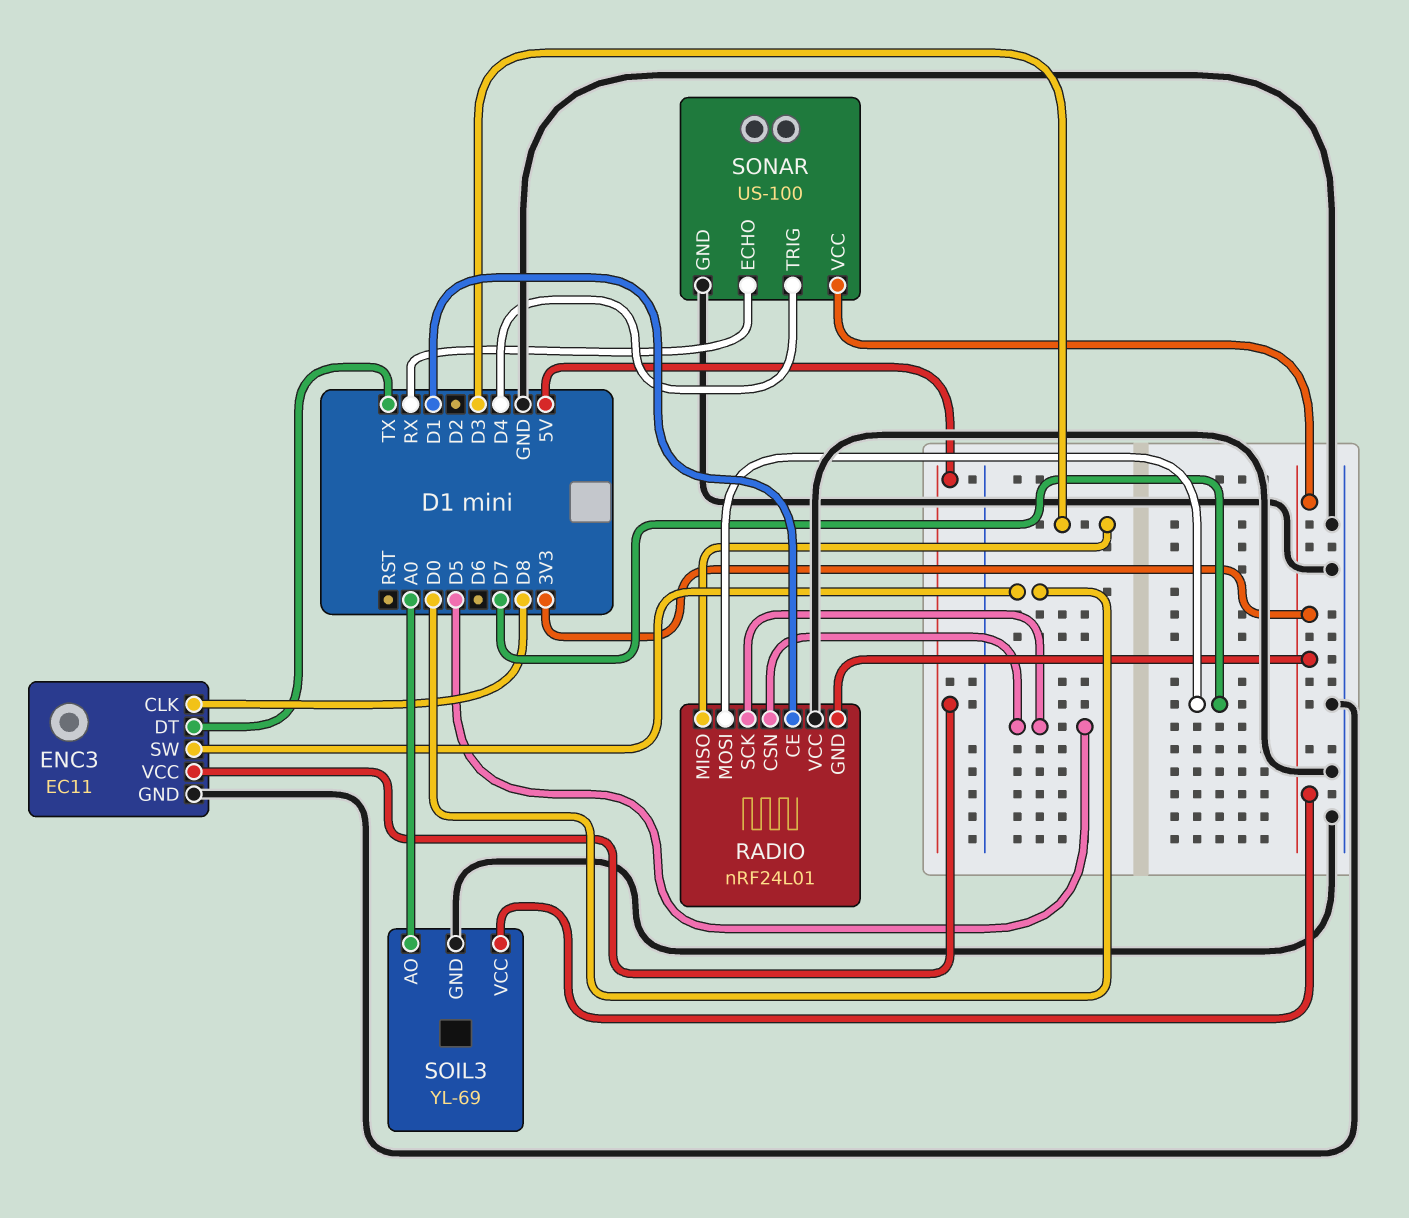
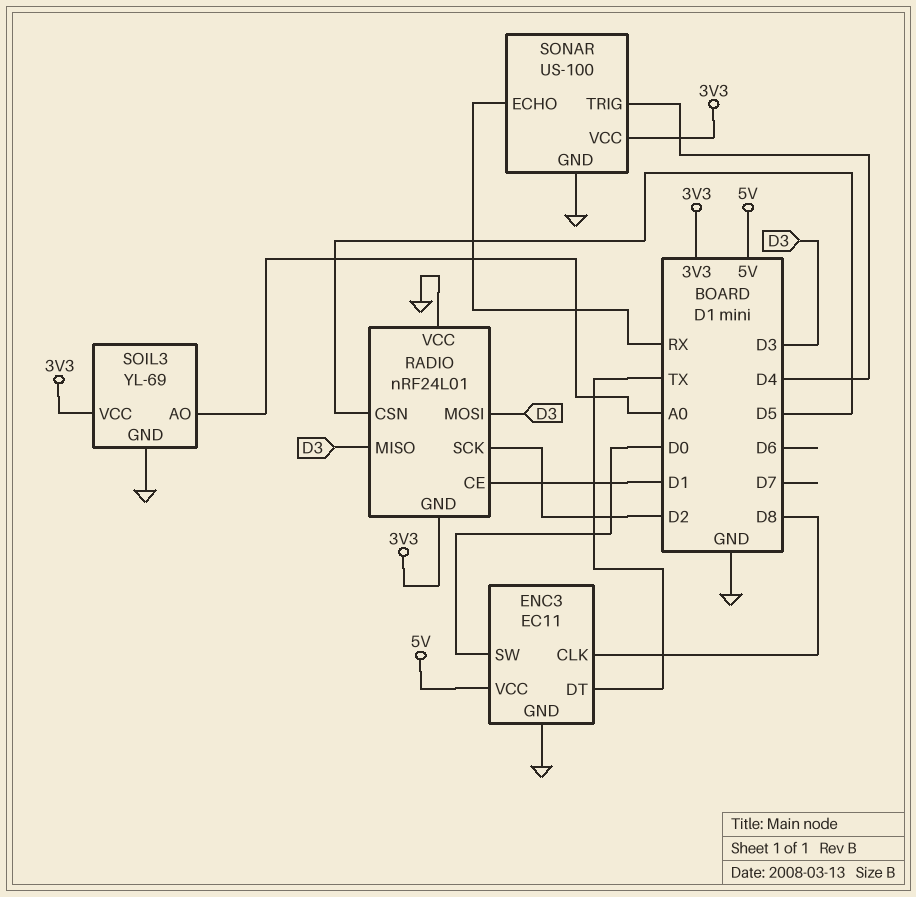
RADIO pin MOSI: D7 -> D3
RADIO pin SCK: D5 -> D2

